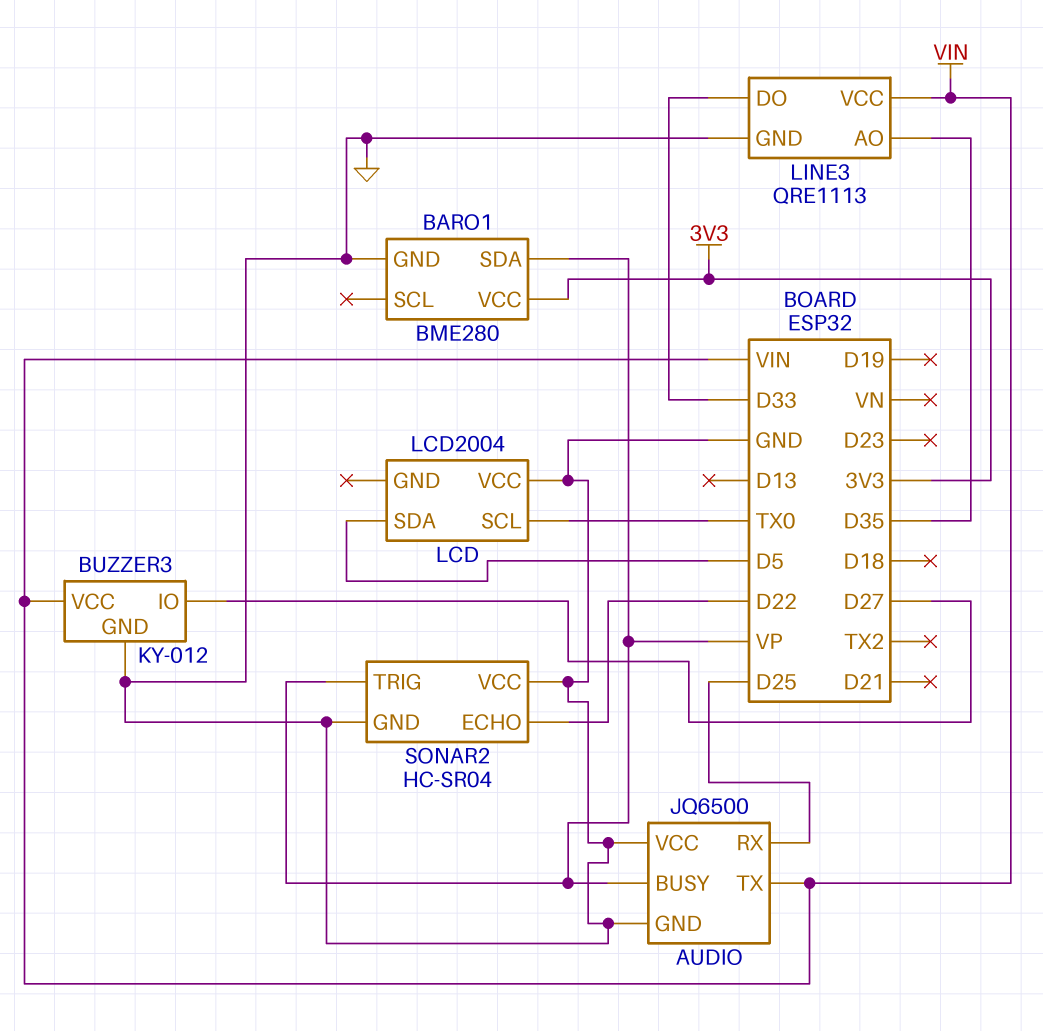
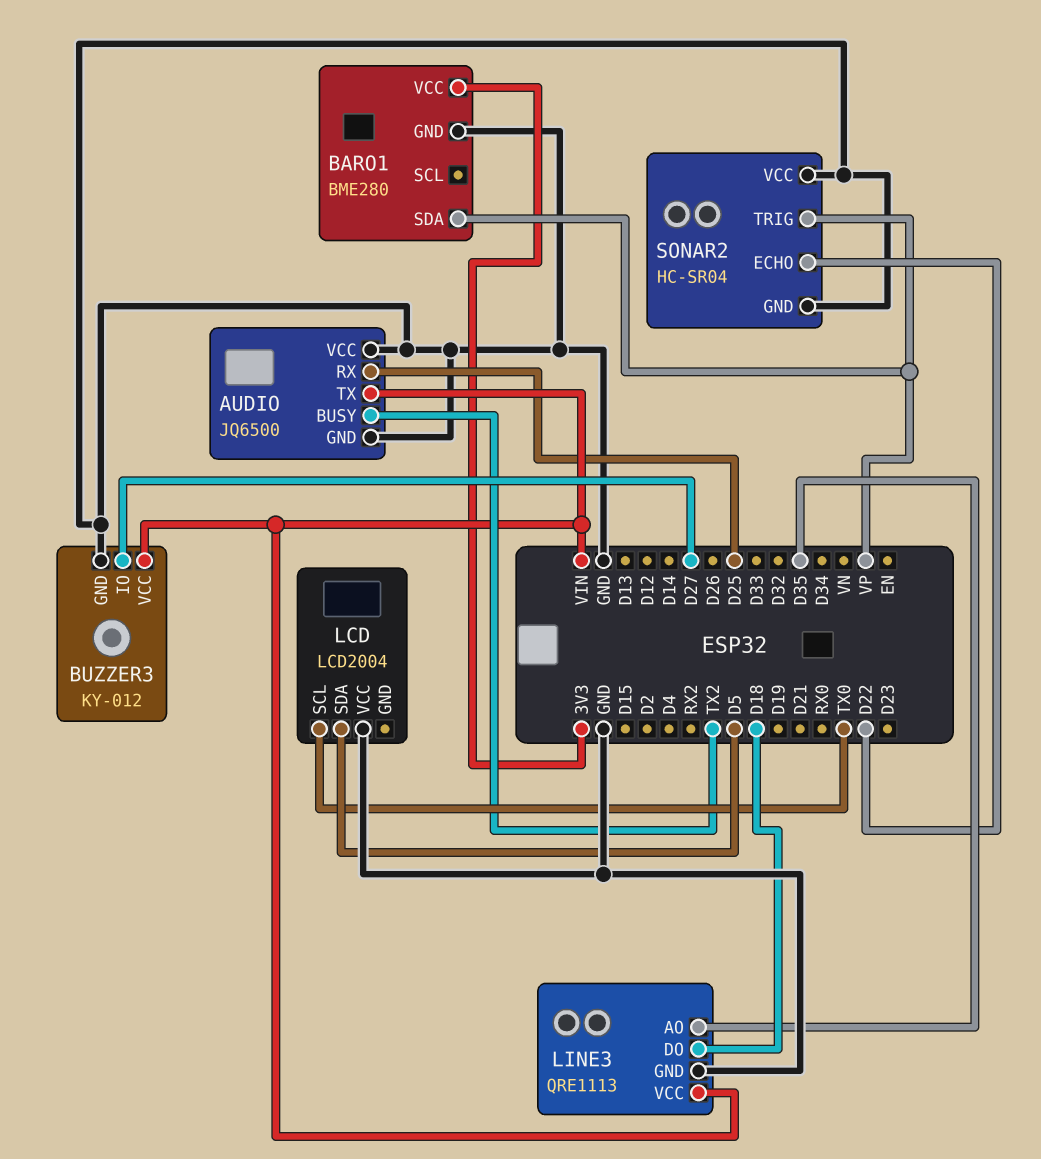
AUDIO pin BUSY: VP -> TX2
LINE3 pin DO: D33 -> D18

